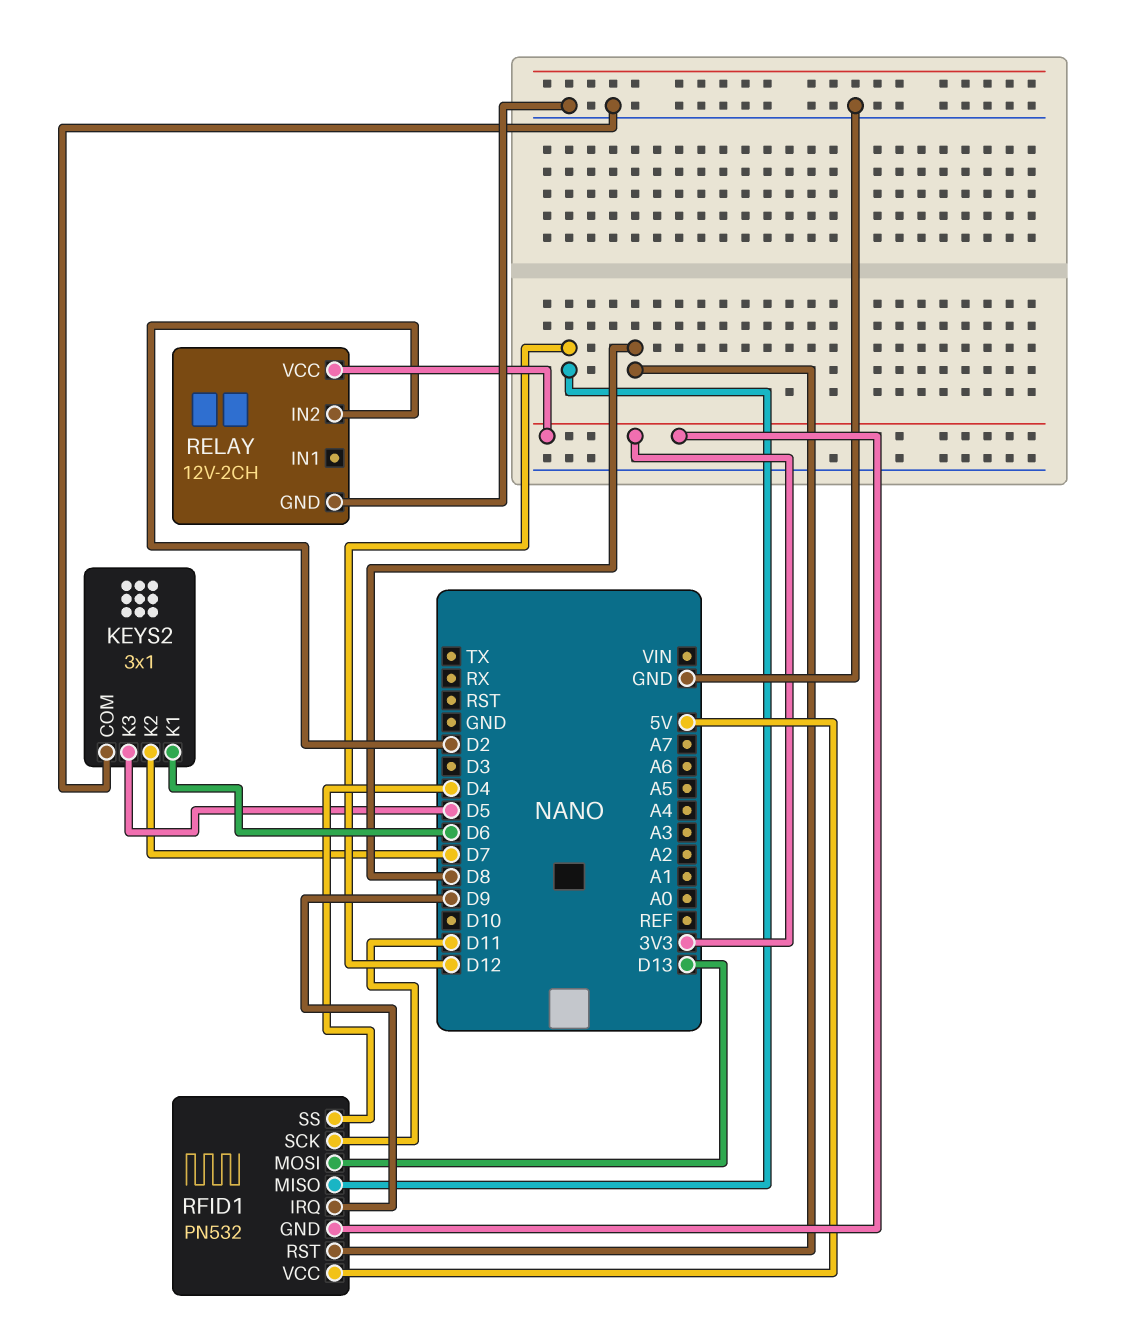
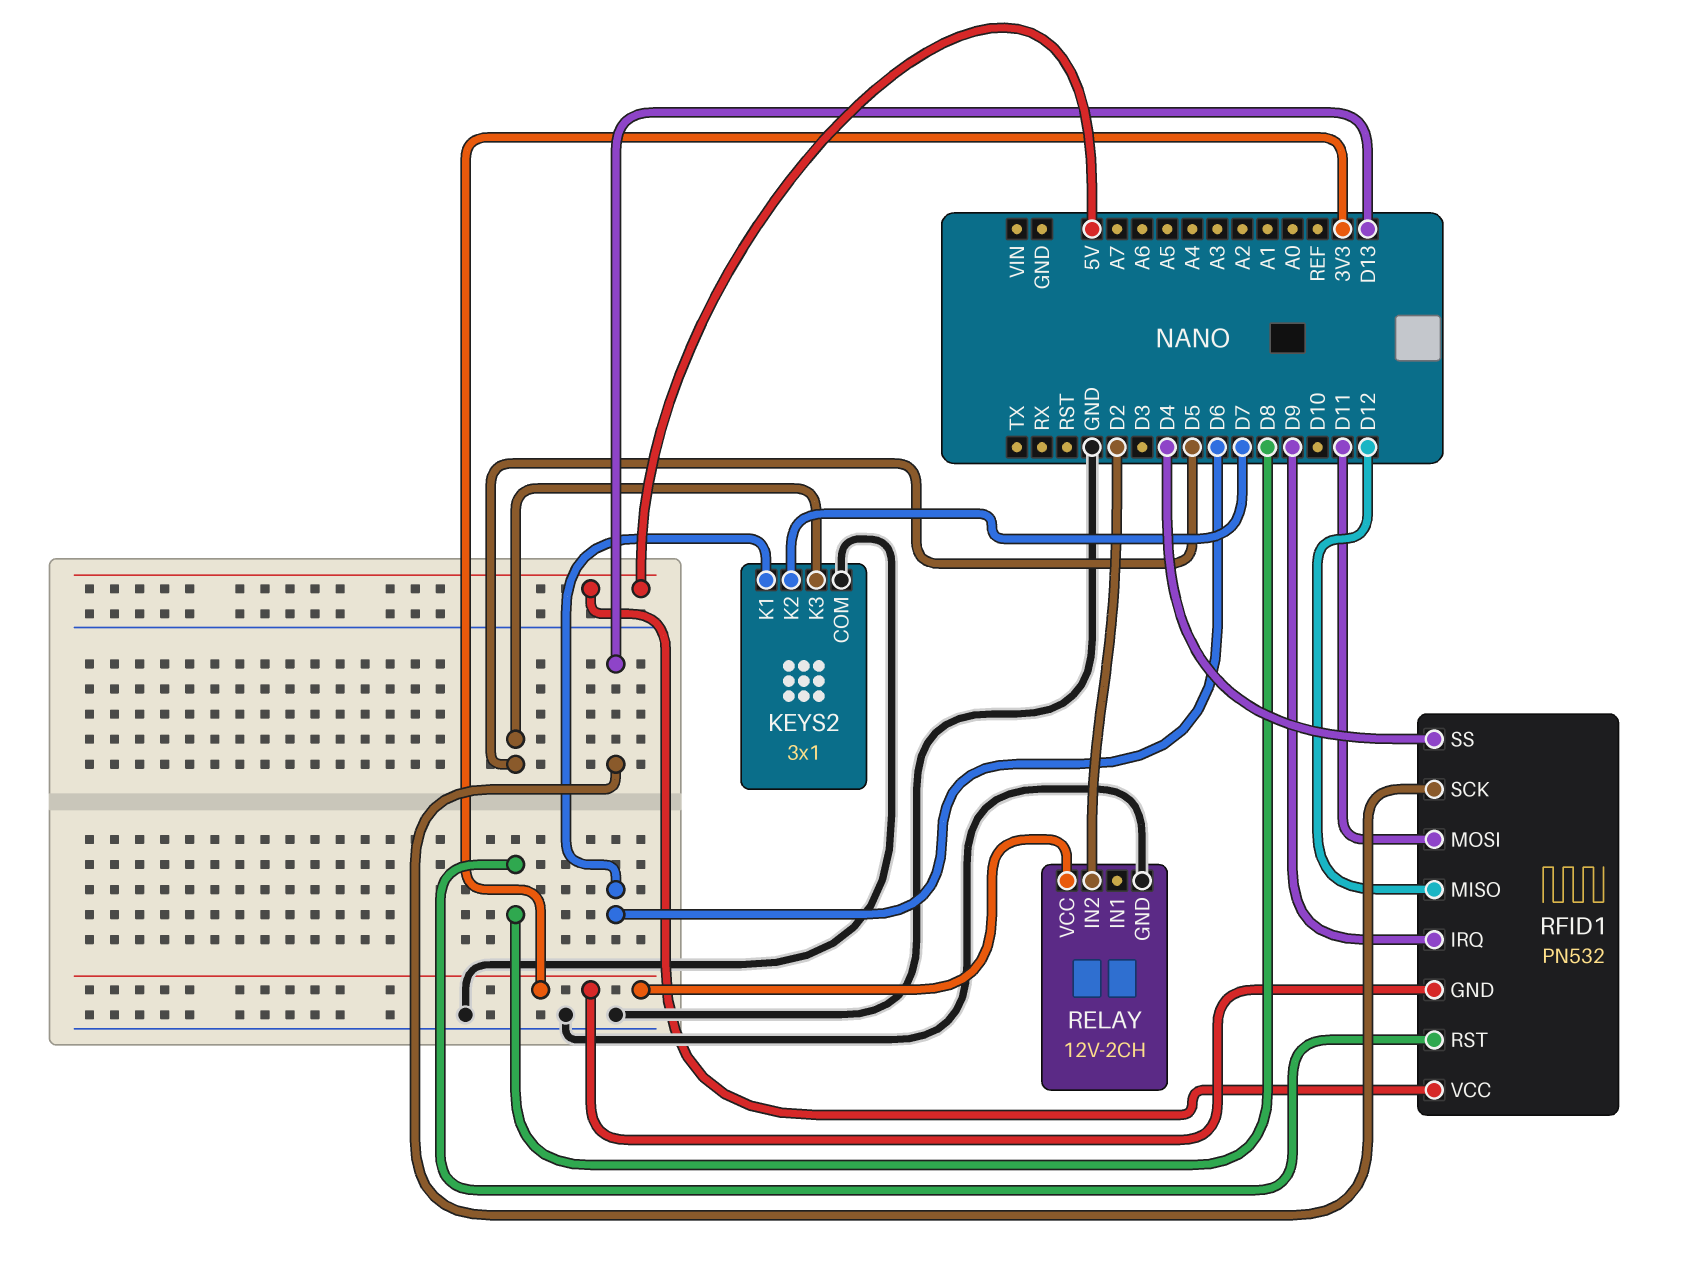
RFID1 pin MOSI: D13 -> D11
RFID1 pin SCK: D11 -> D13

